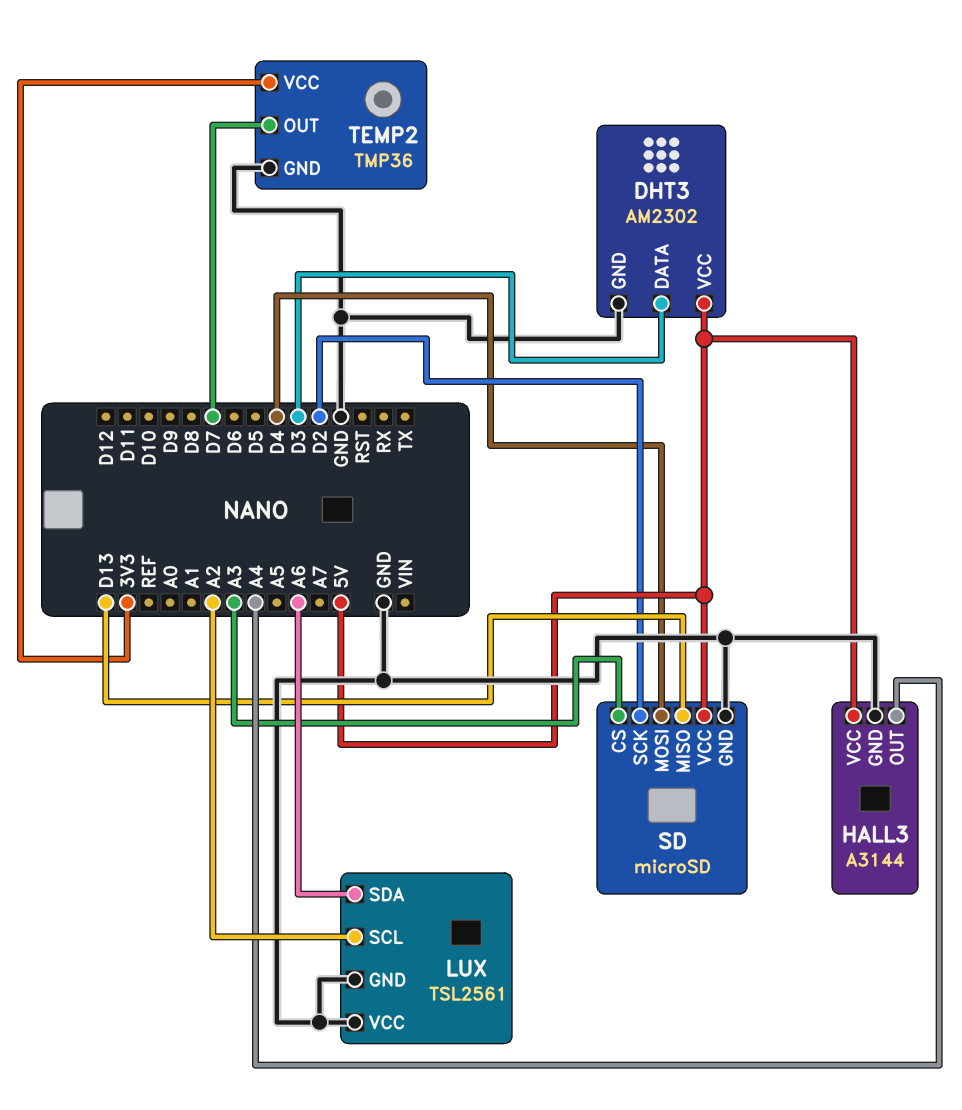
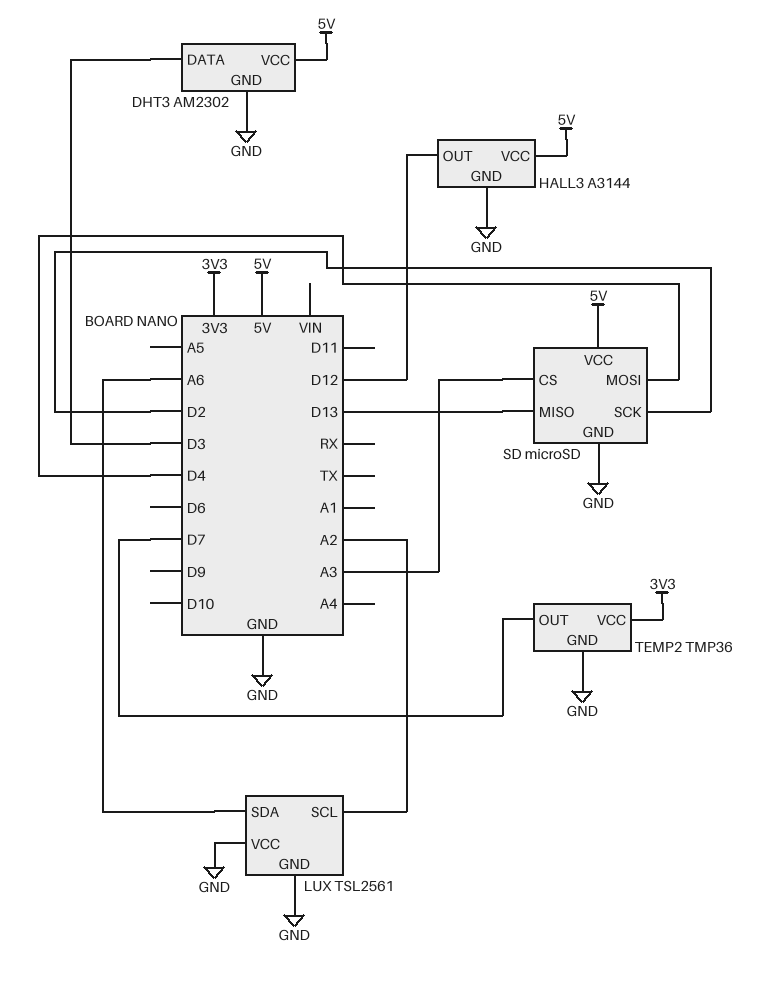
HALL3 pin OUT: A4 -> D12

